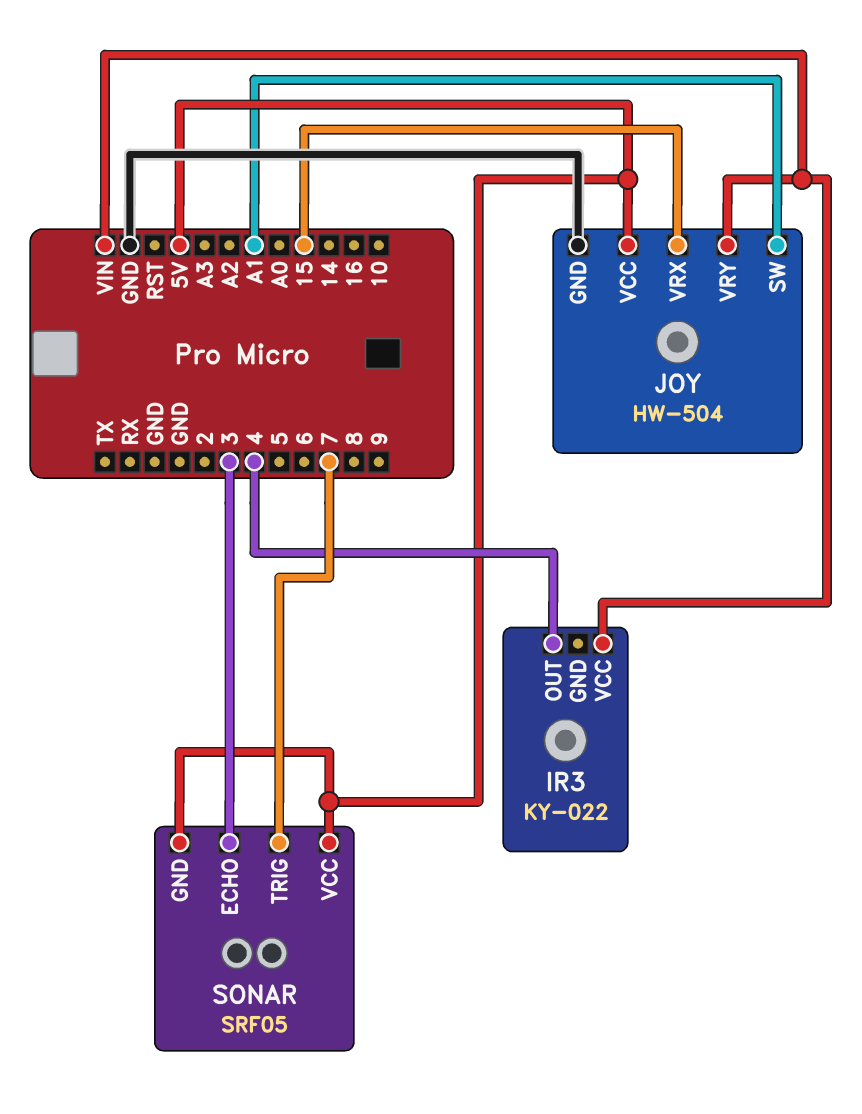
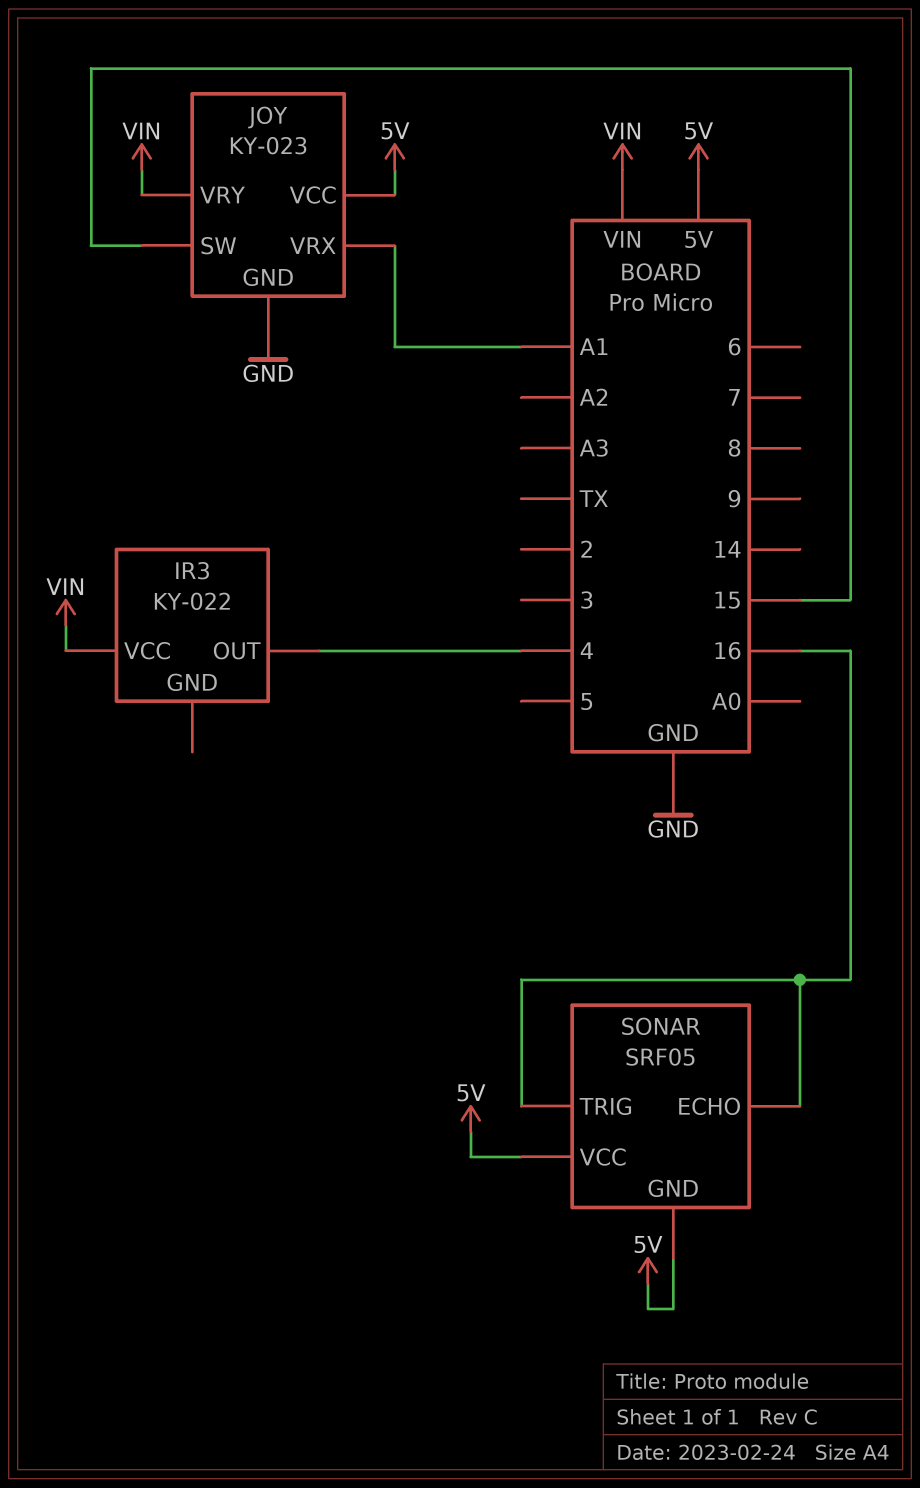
JOY: HW-504 -> KY-023
JOY pin SW: A1 -> 15
JOY pin VRX: 15 -> A1
SONAR pin ECHO: 3 -> 16
SONAR pin TRIG: 7 -> 16

